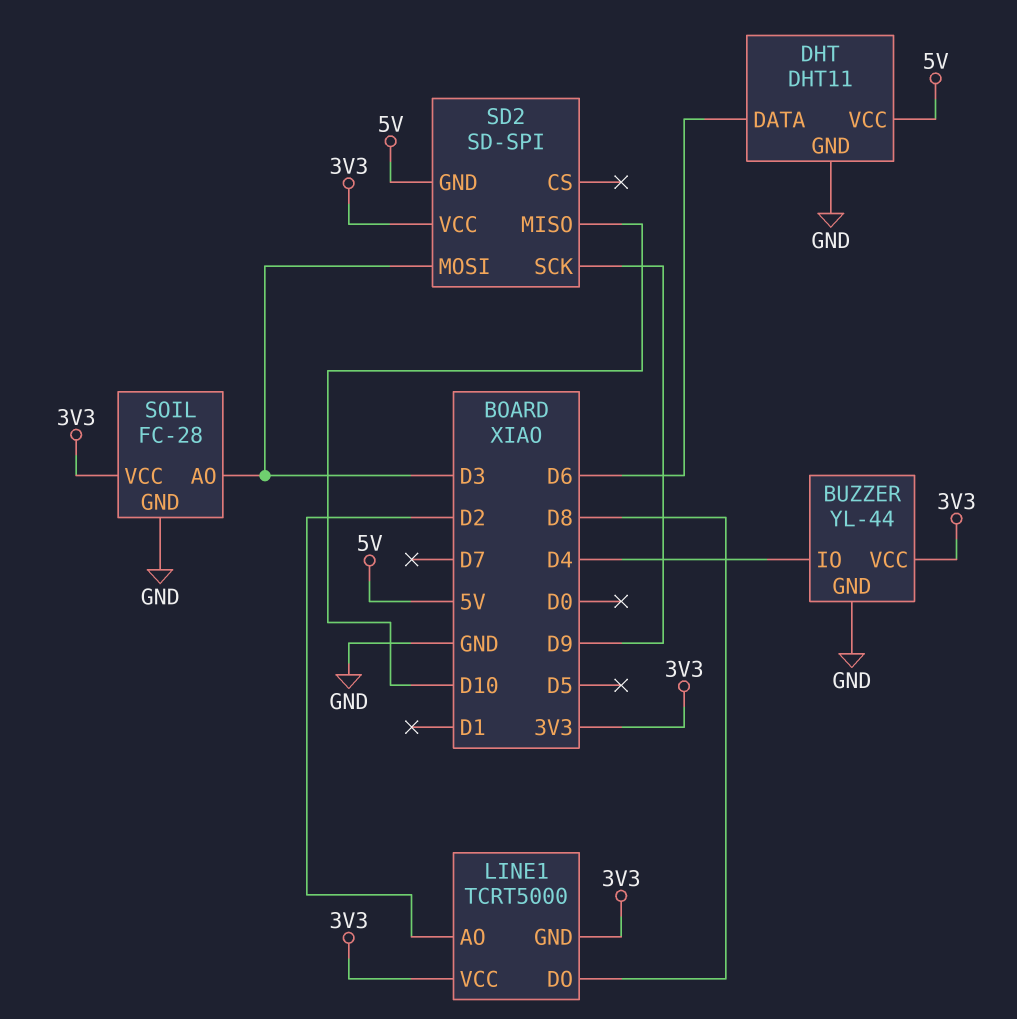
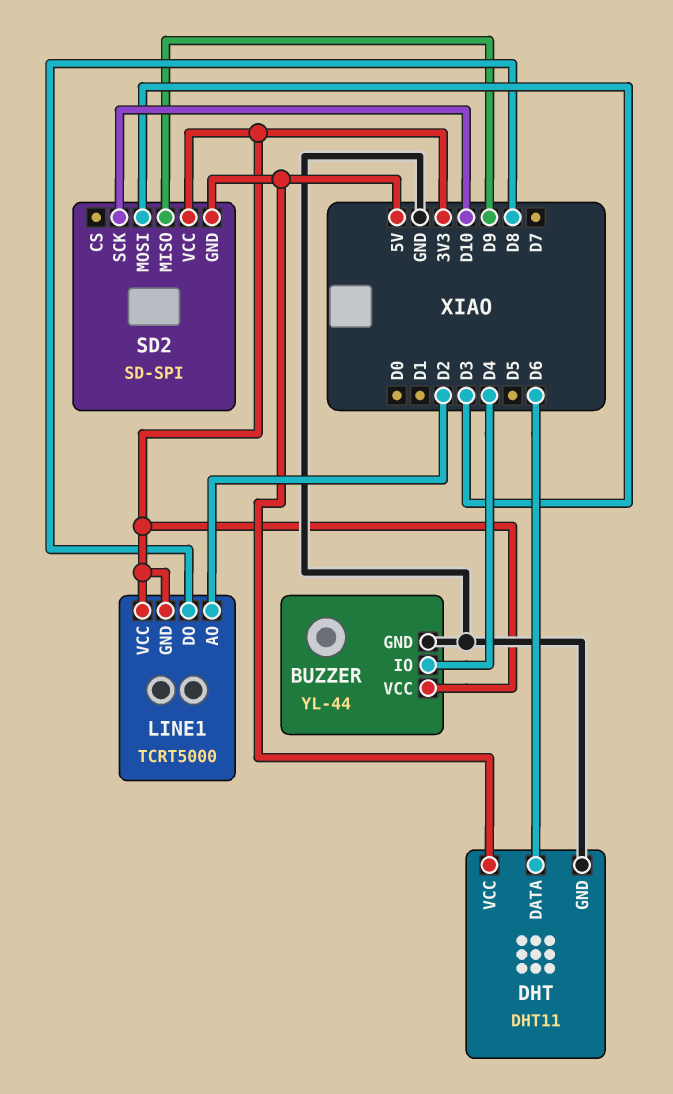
SD2 pin MISO: D10 -> D9
SD2 pin SCK: D9 -> D10
SOIL: FC-28 -> none
SOIL pin AO: D3 -> none
SOIL pin GND: GND -> none
SOIL pin VCC: 3V3 -> none

